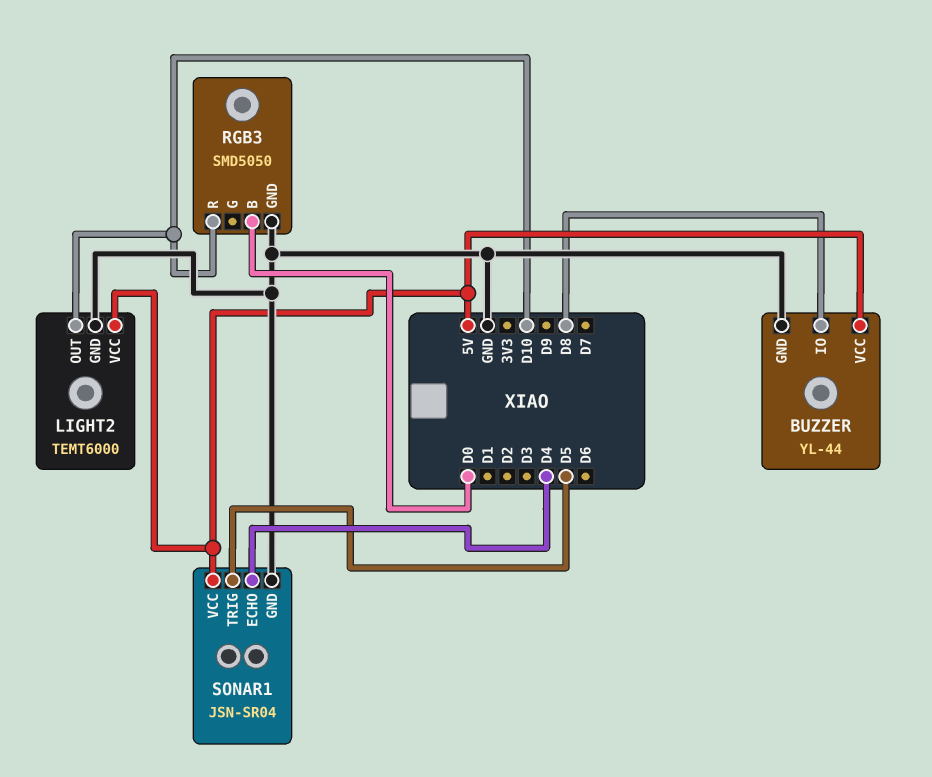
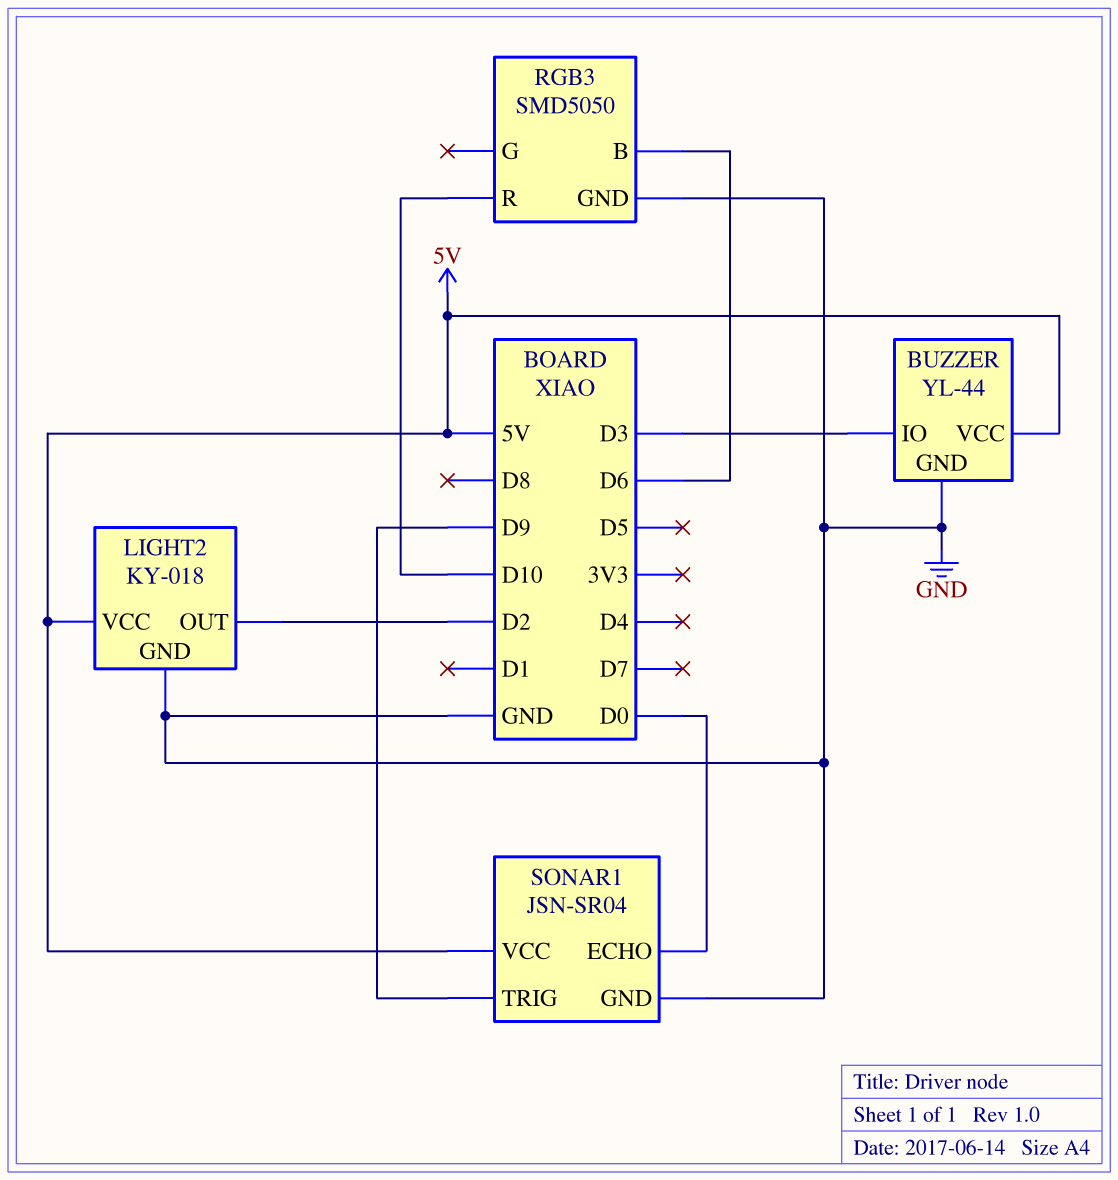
BUZZER pin IO: D8 -> D3
LIGHT2: TEMT6000 -> KY-018
LIGHT2 pin OUT: D10 -> D2
RGB3 pin B: D0 -> D6
SONAR1 pin ECHO: D4 -> D0
SONAR1 pin TRIG: D5 -> D9

